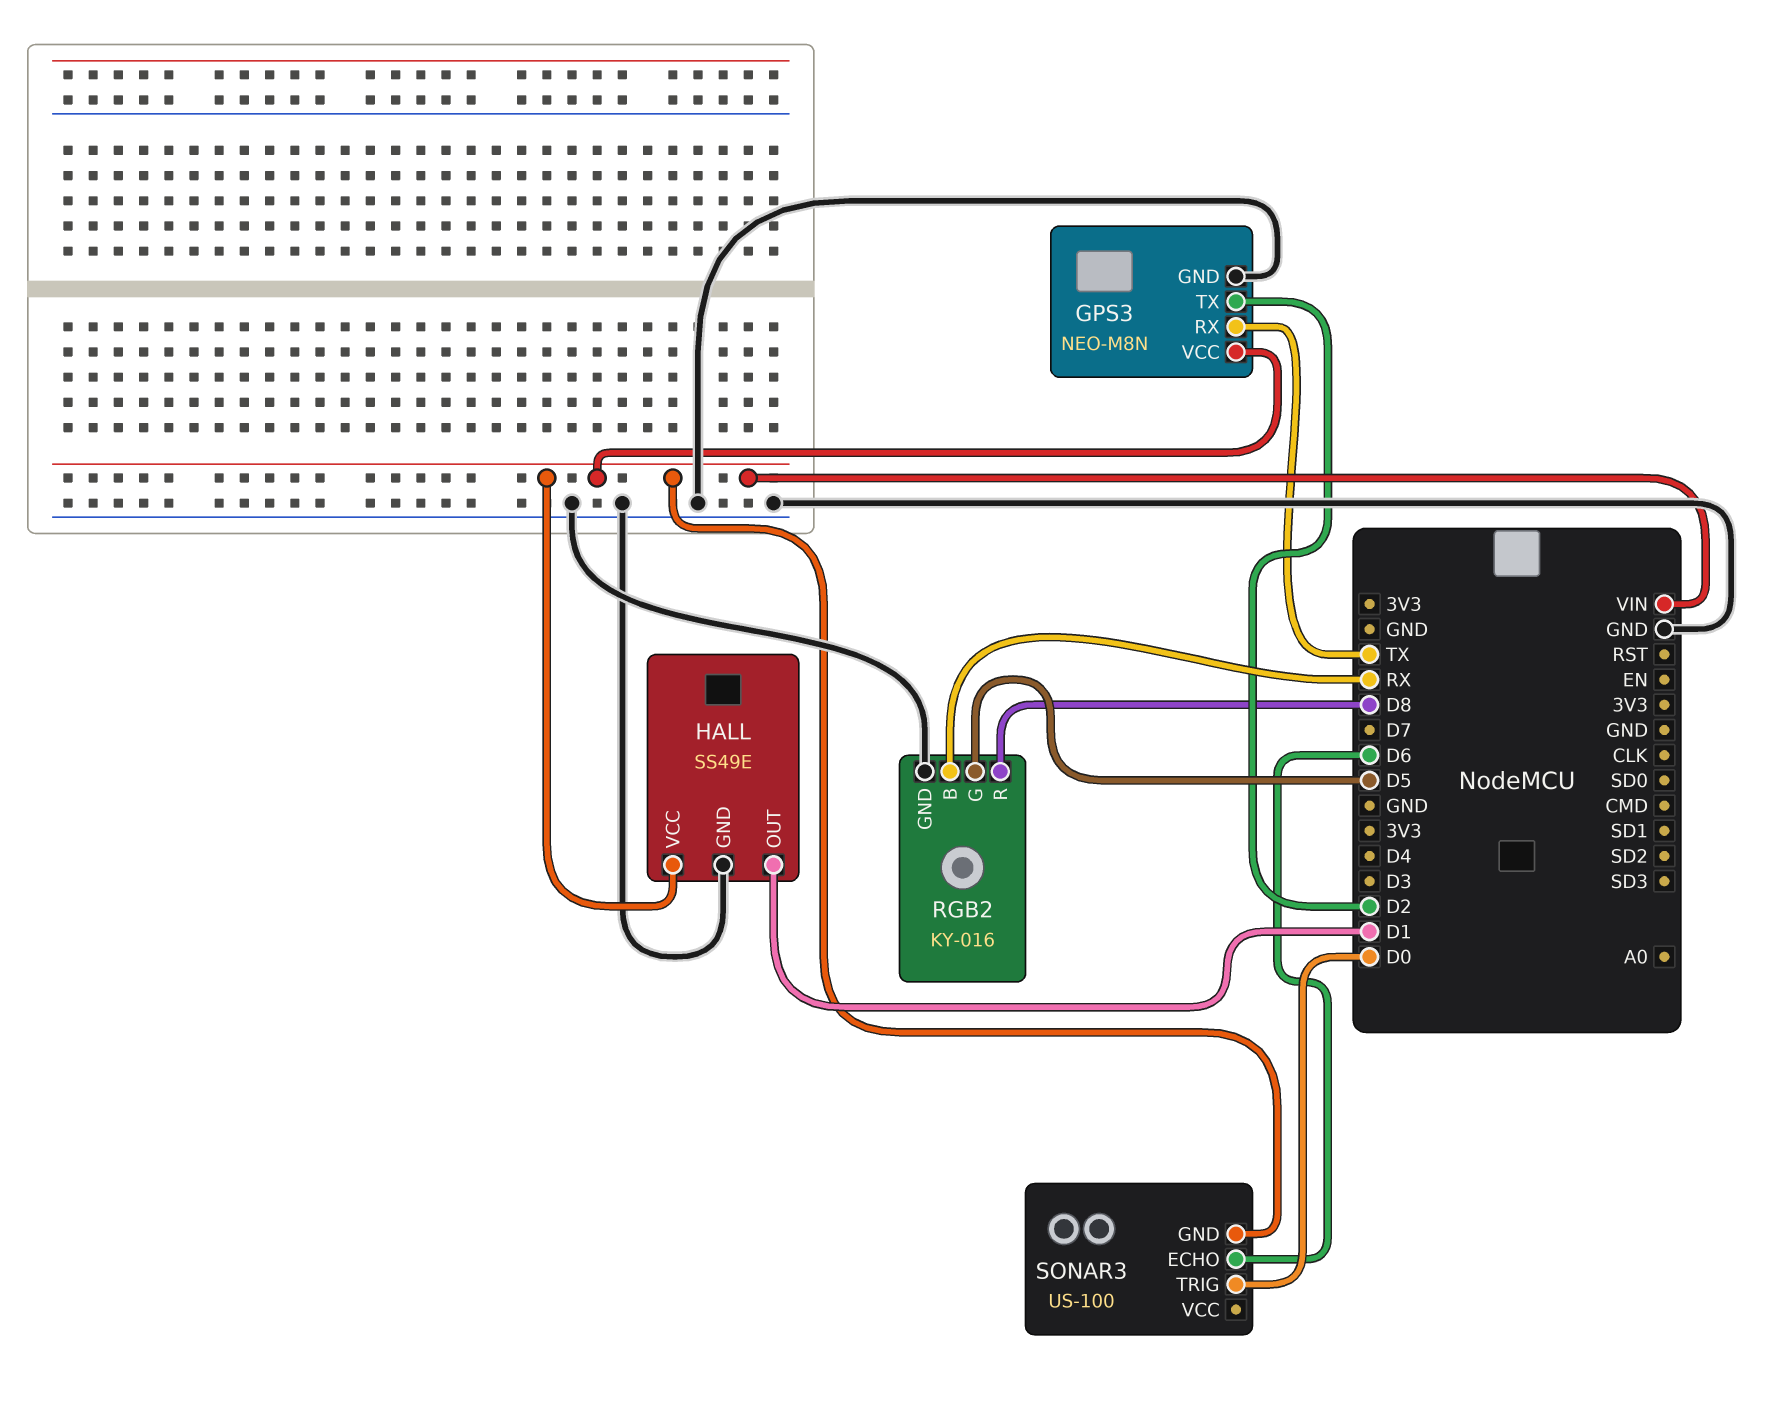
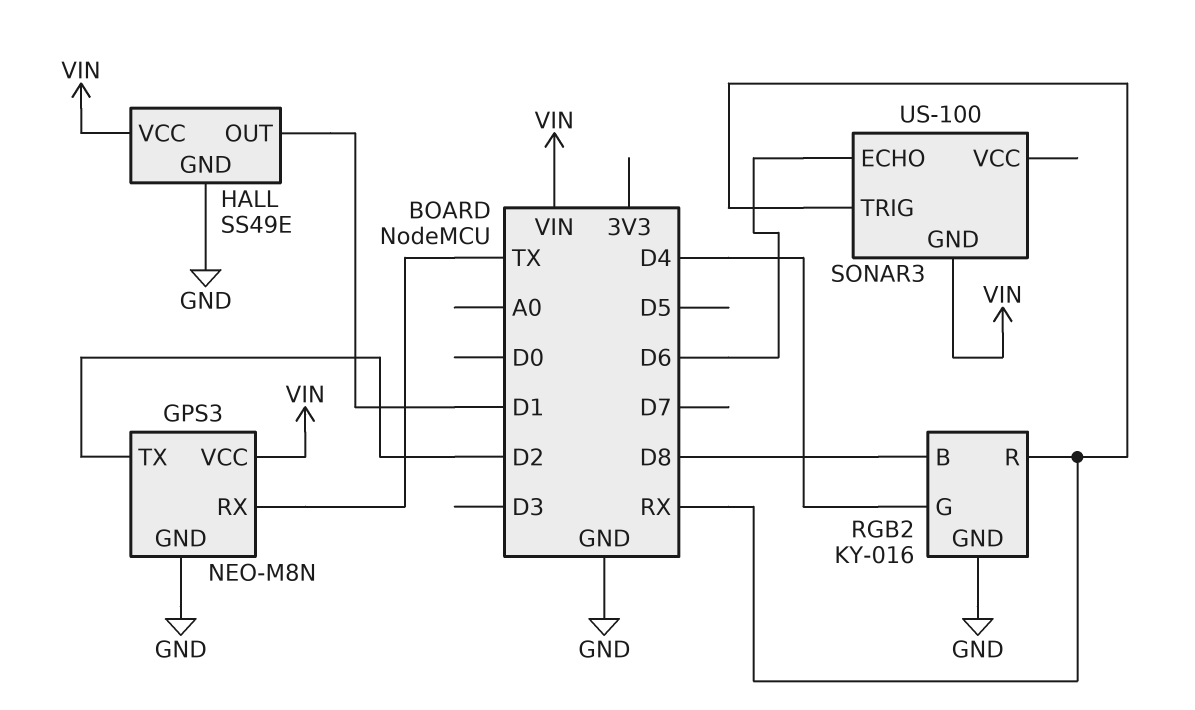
RGB2 pin B: RX -> D8
RGB2 pin G: D5 -> D4
RGB2 pin R: D8 -> RX
SONAR3 pin TRIG: D0 -> RX

